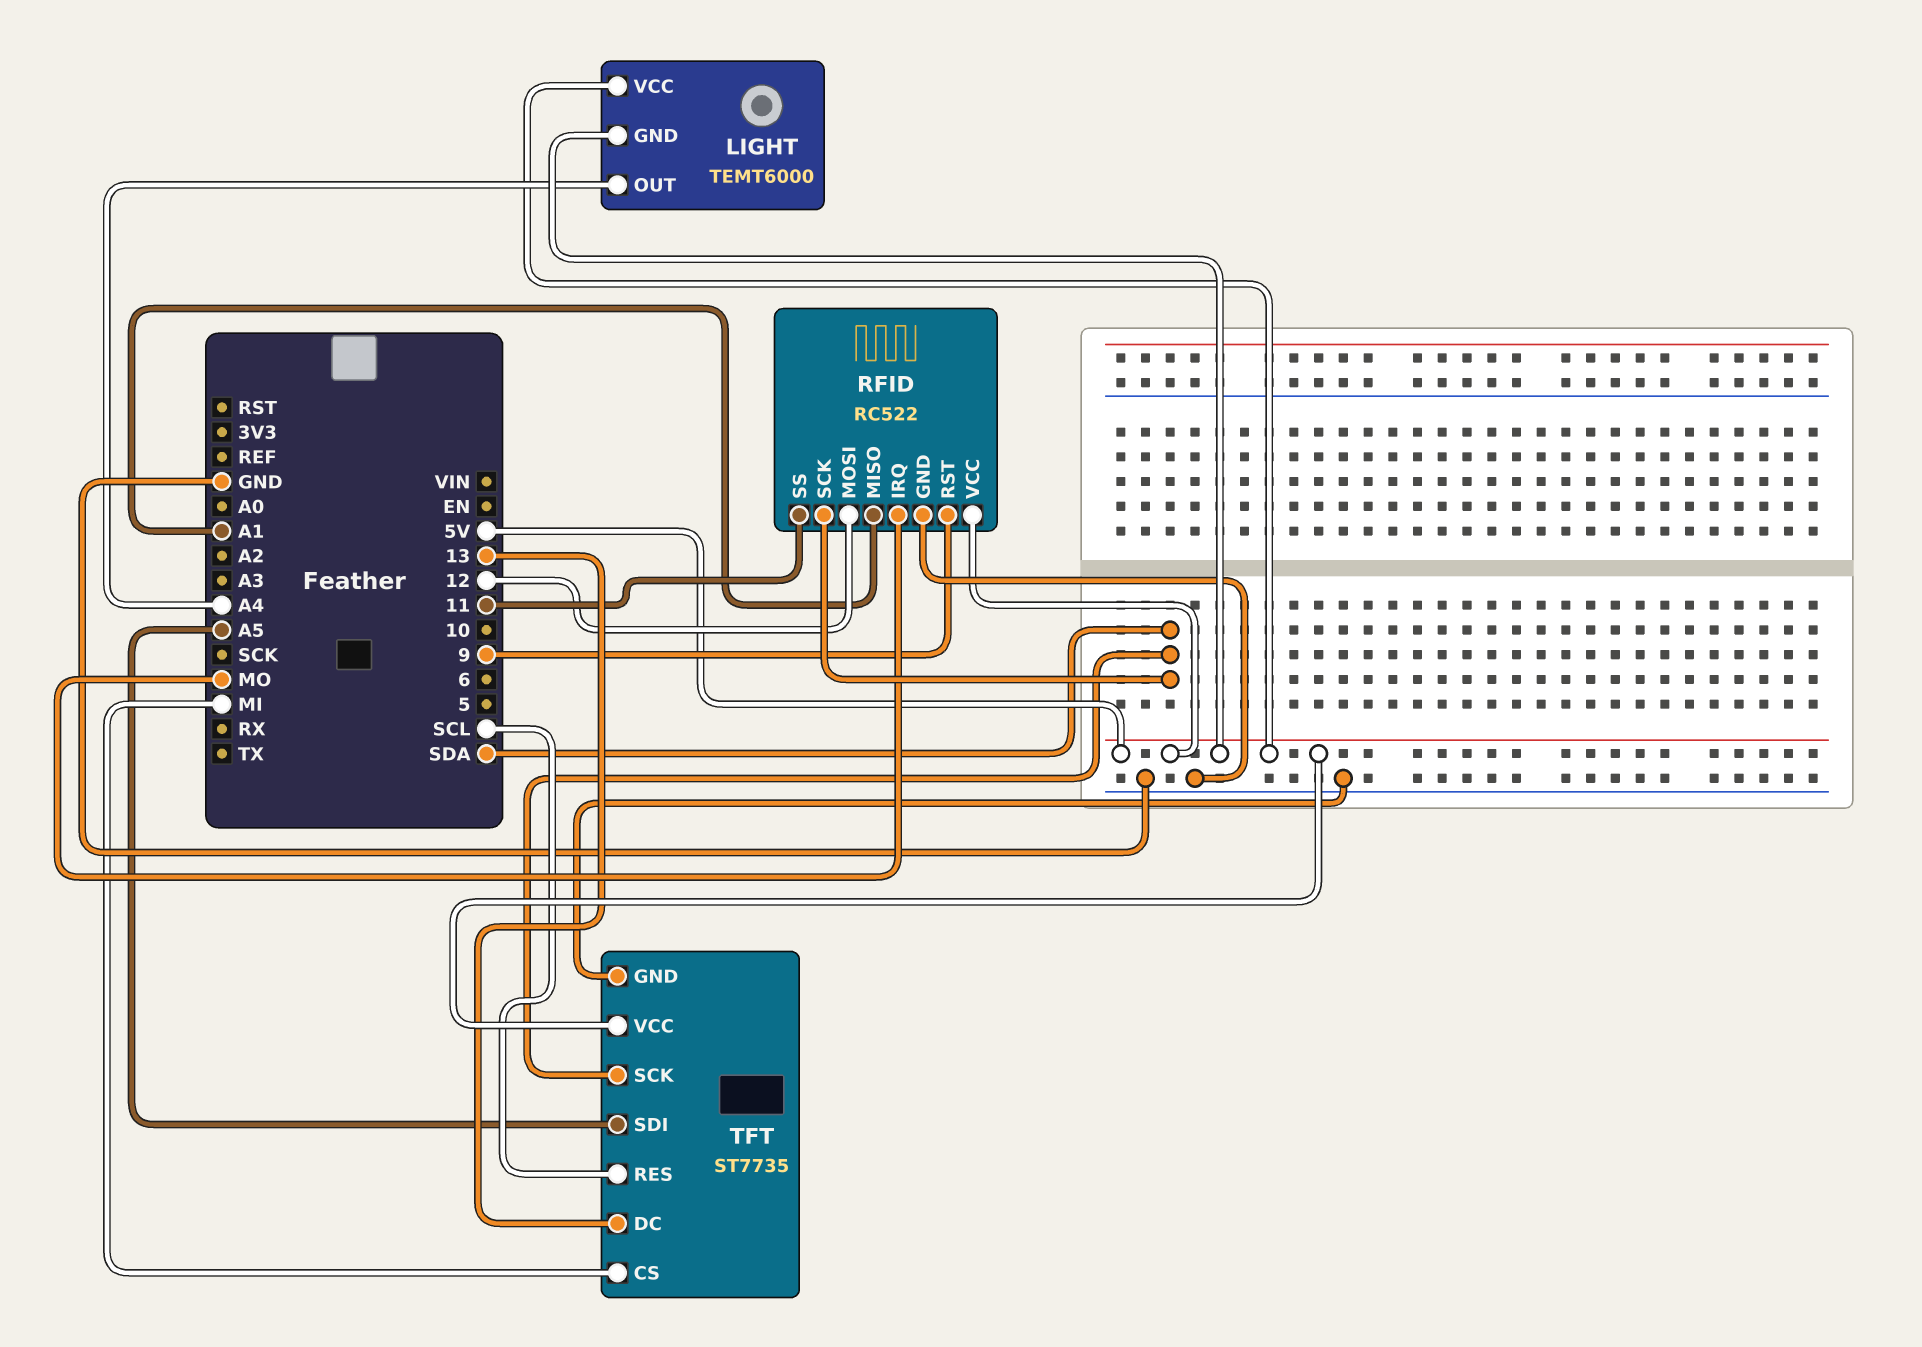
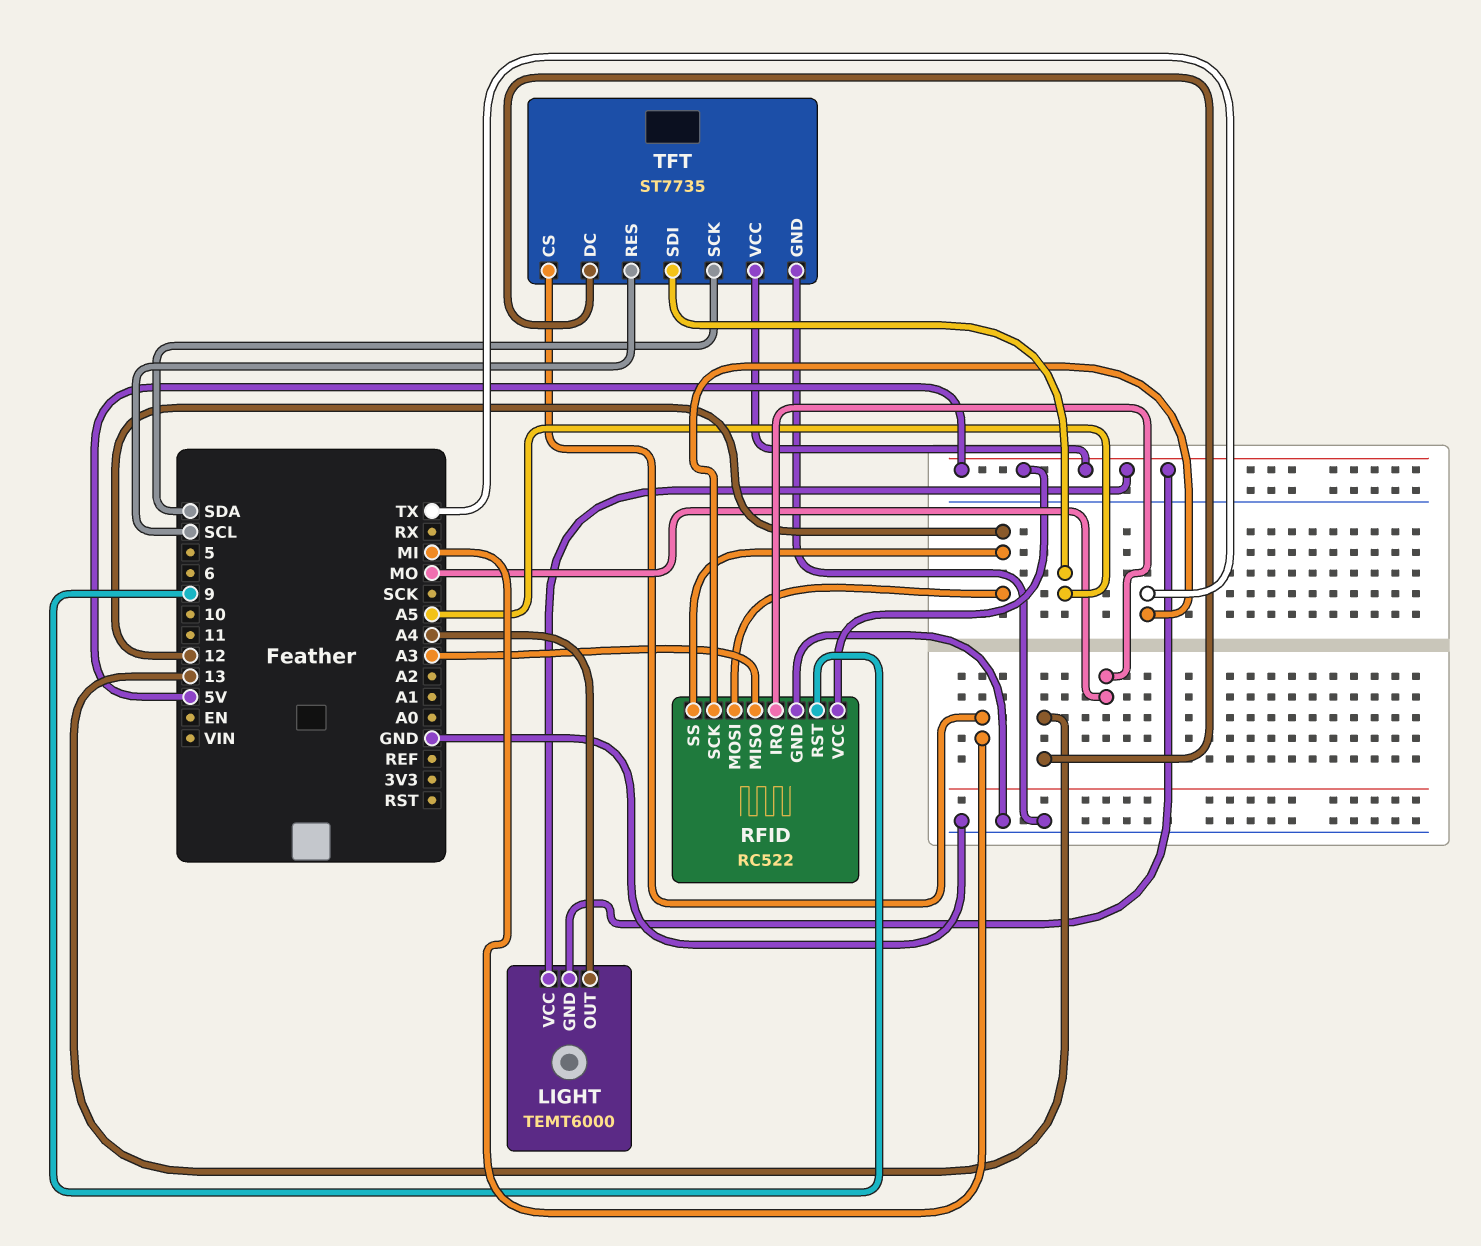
RFID pin MISO: A1 -> A3
RFID pin SCK: SDA -> TX
RFID pin SS: 11 -> 12

